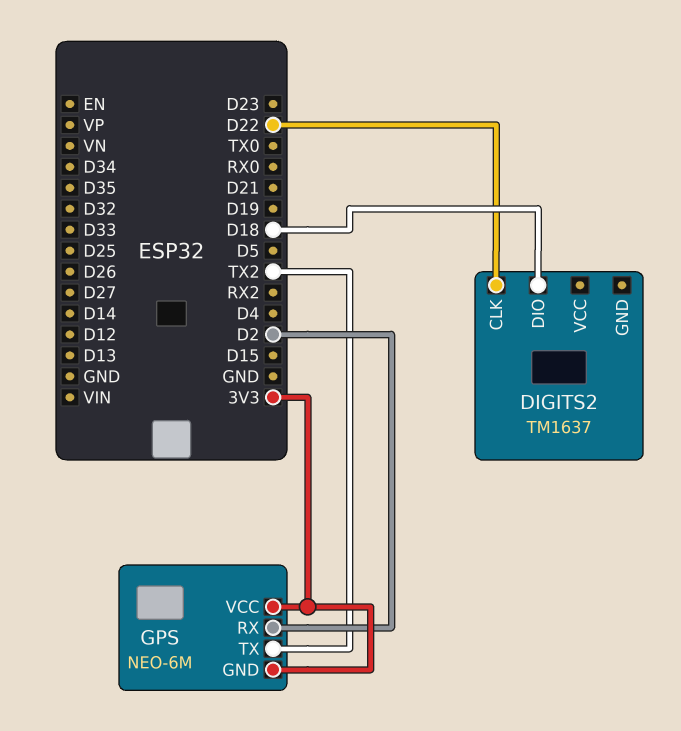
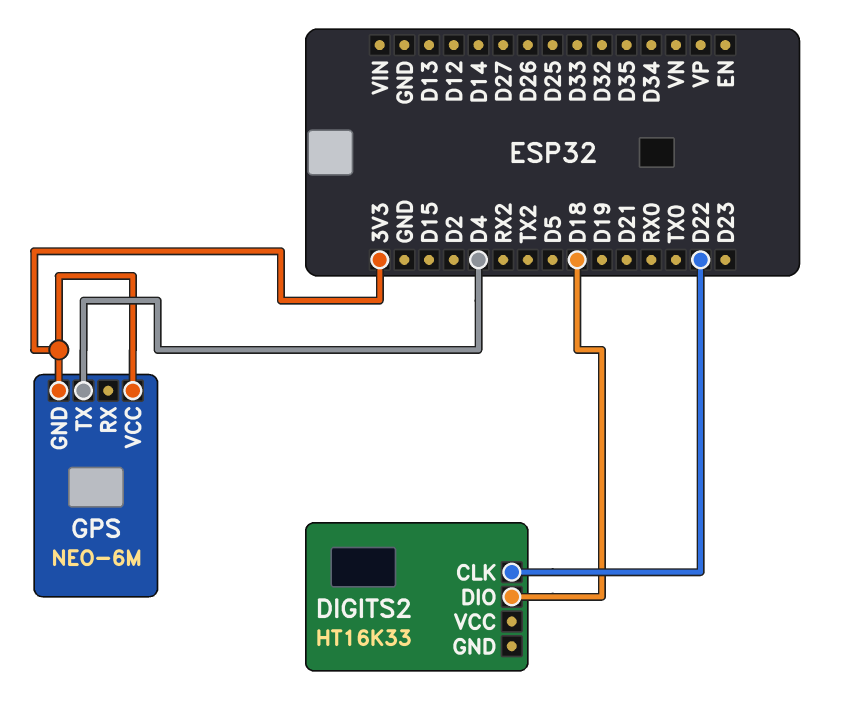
DIGITS2: TM1637 -> HT16K33
GPS pin RX: D2 -> none
GPS pin TX: TX2 -> D4

